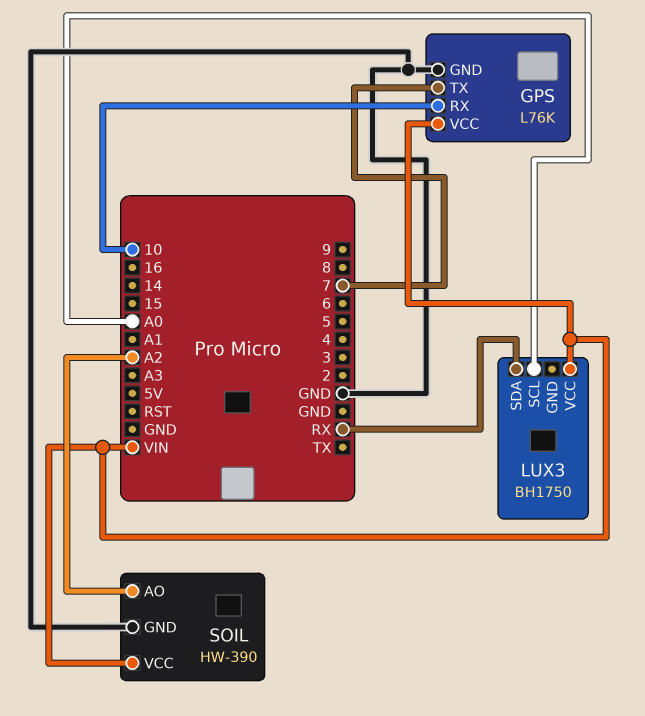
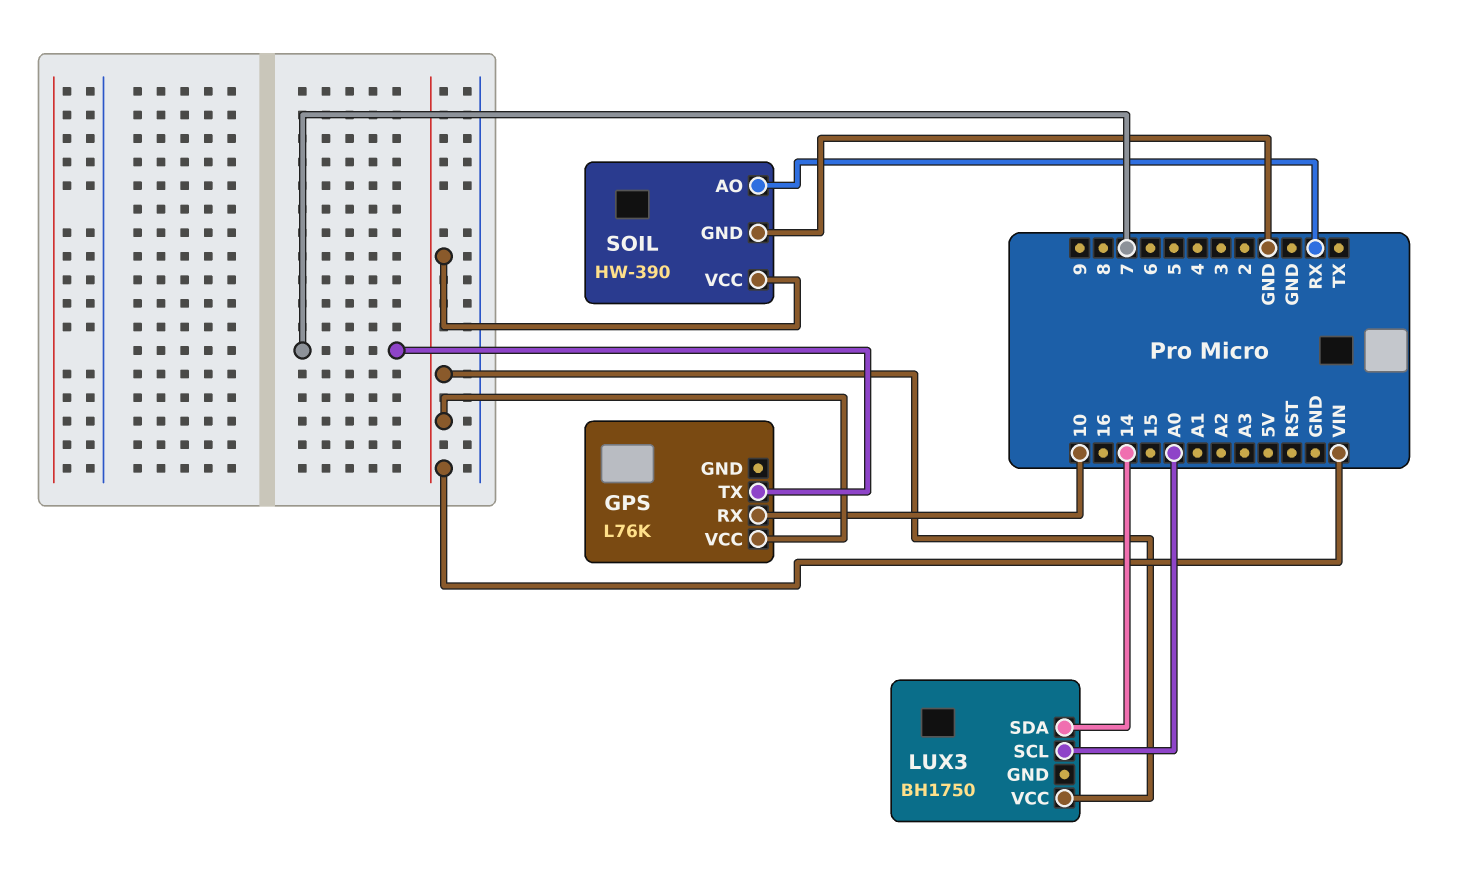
GPS pin GND: GND -> none
LUX3 pin SDA: RX -> 14
SOIL pin AO: A2 -> RX

